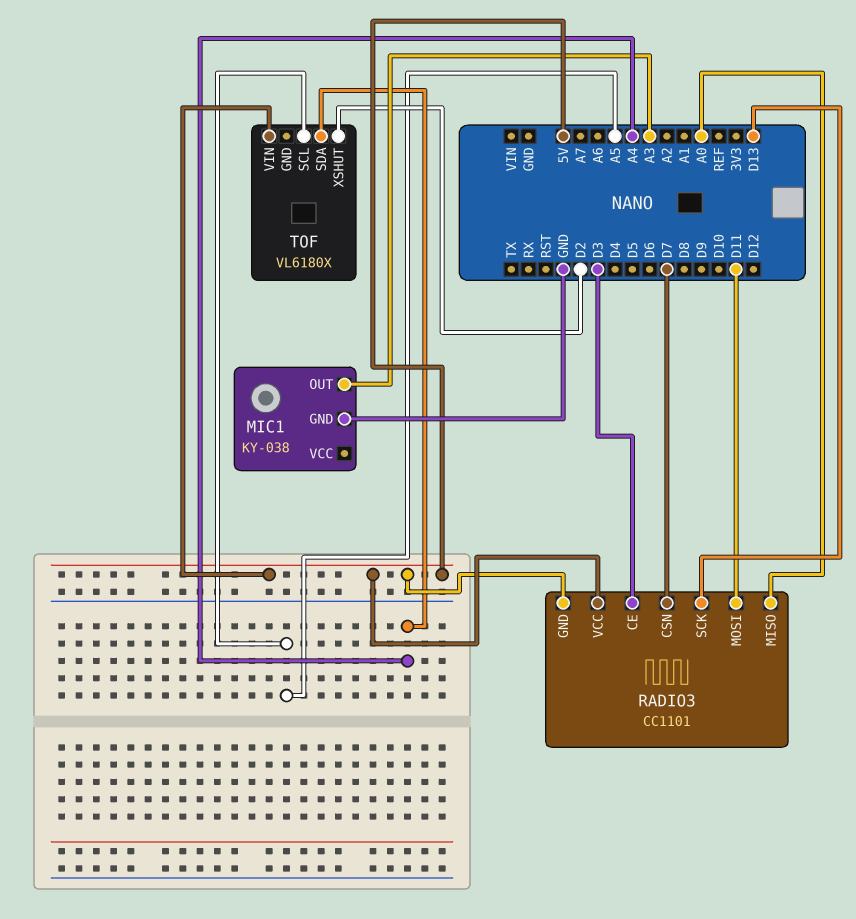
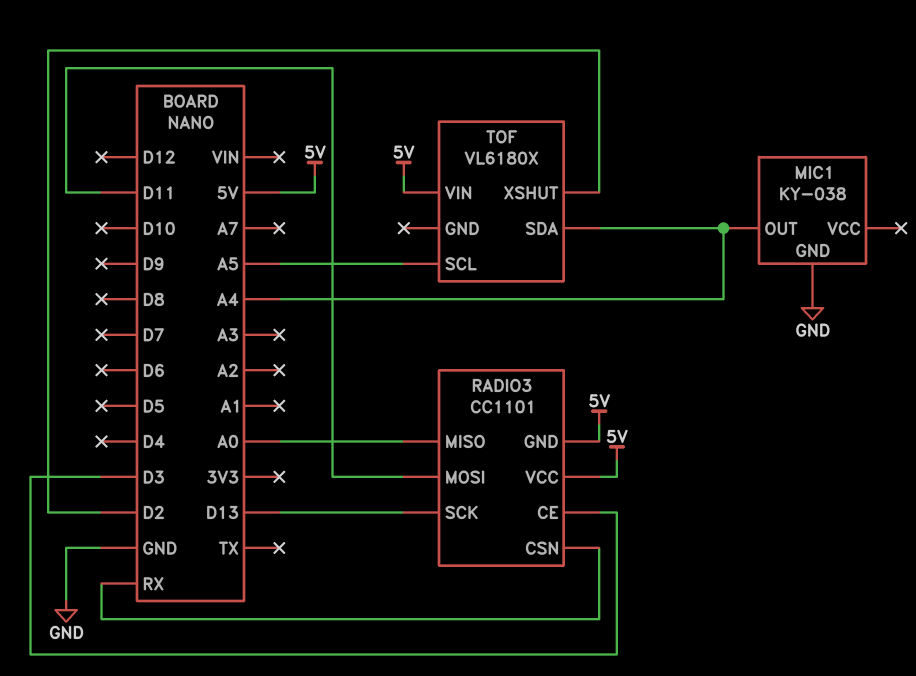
MIC1 pin OUT: A3 -> A4
RADIO3 pin CSN: D7 -> RX

